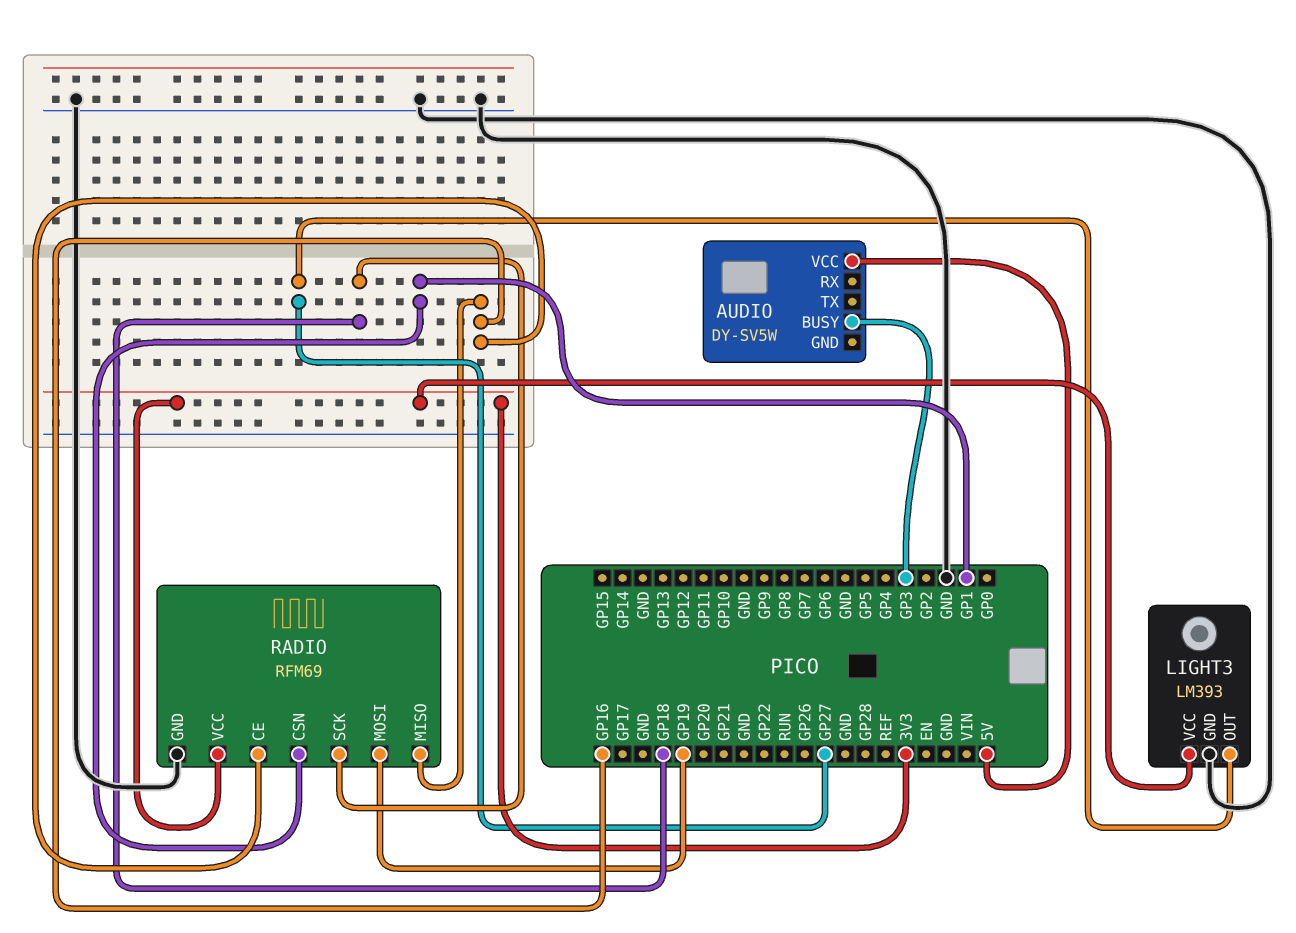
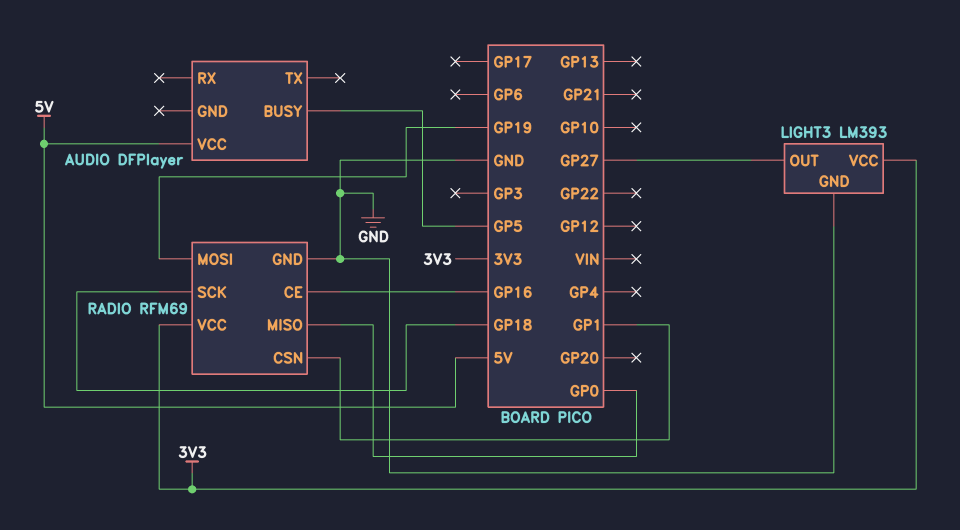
AUDIO: DY-SV5W -> DFPlayer
AUDIO pin BUSY: GP3 -> GP5
RADIO pin MISO: GP16 -> GP0

